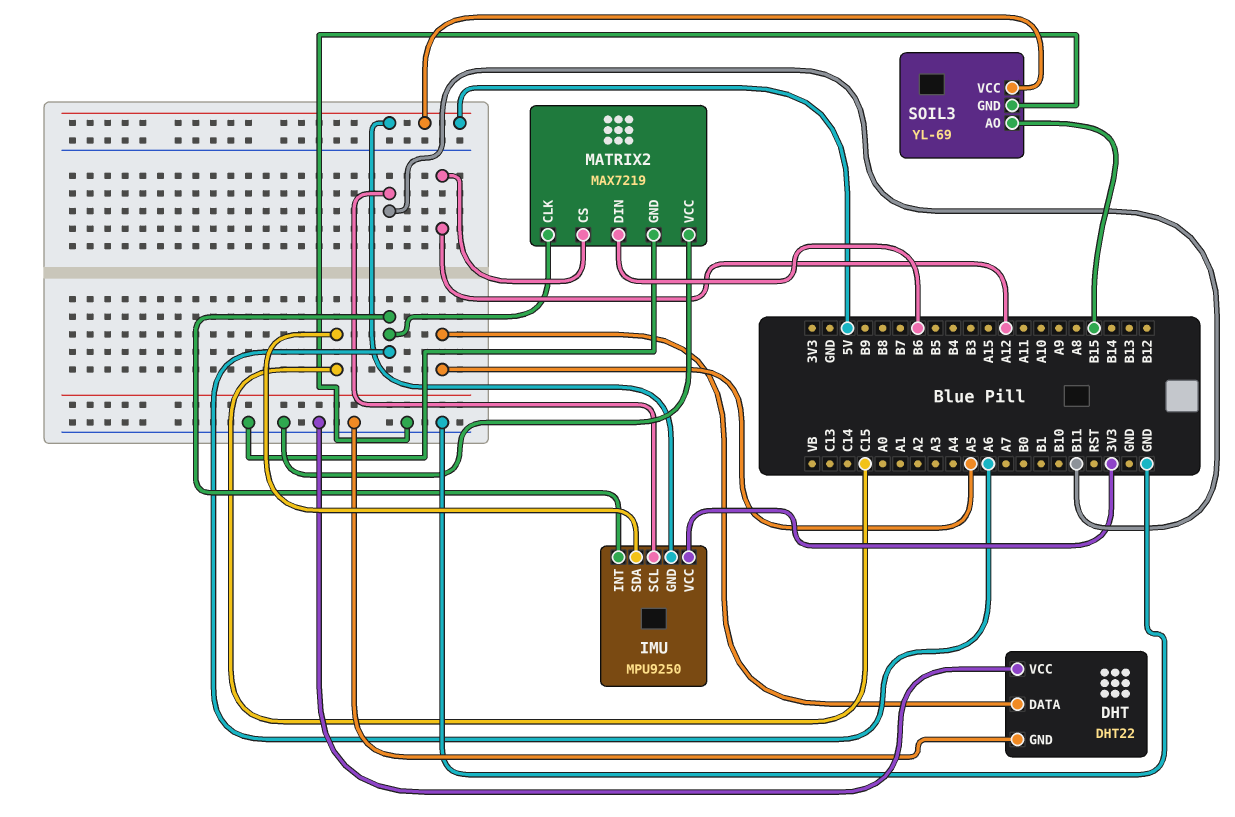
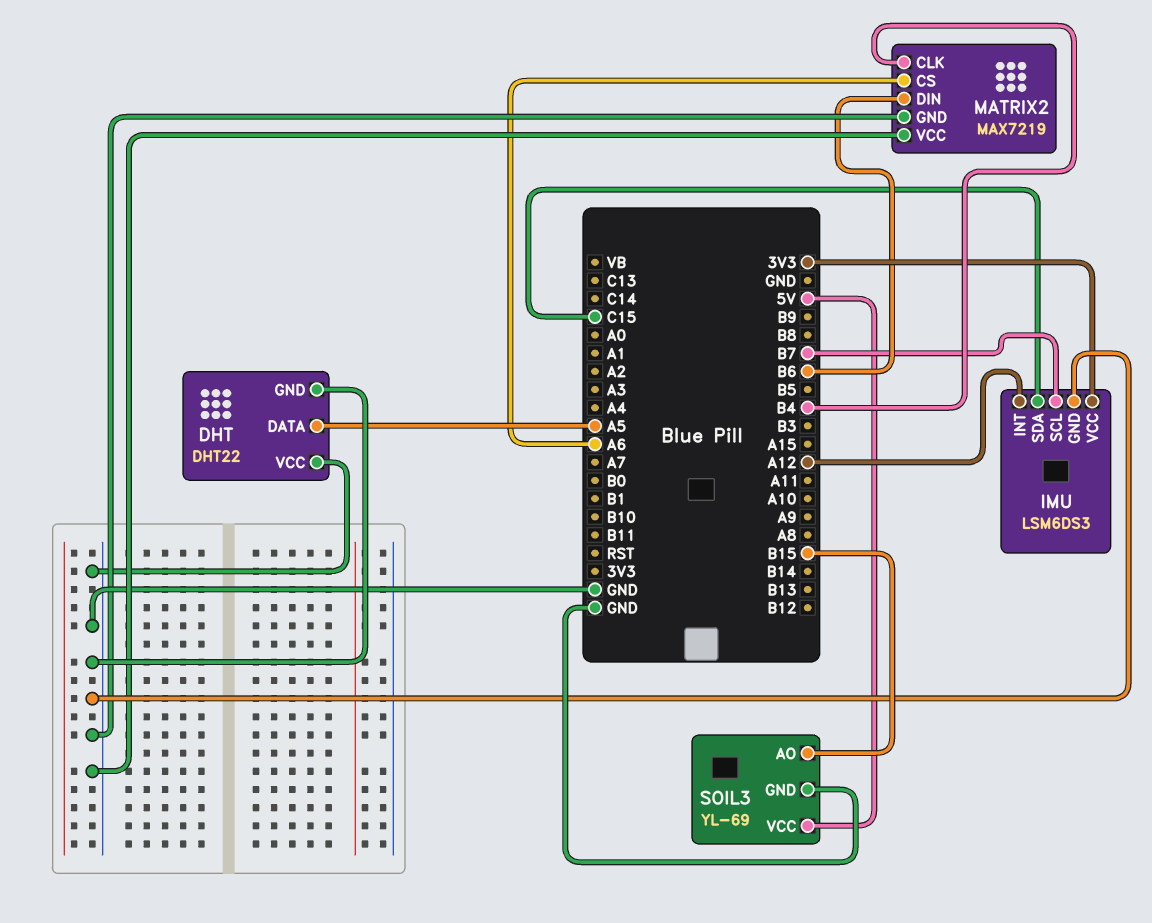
IMU: MPU9250 -> LSM6DS3
IMU pin GND: 5V -> GND
IMU pin INT: A6 -> A12
IMU pin SCL: B11 -> B7
MATRIX2 pin CLK: A6 -> B4
MATRIX2 pin CS: A12 -> A6

